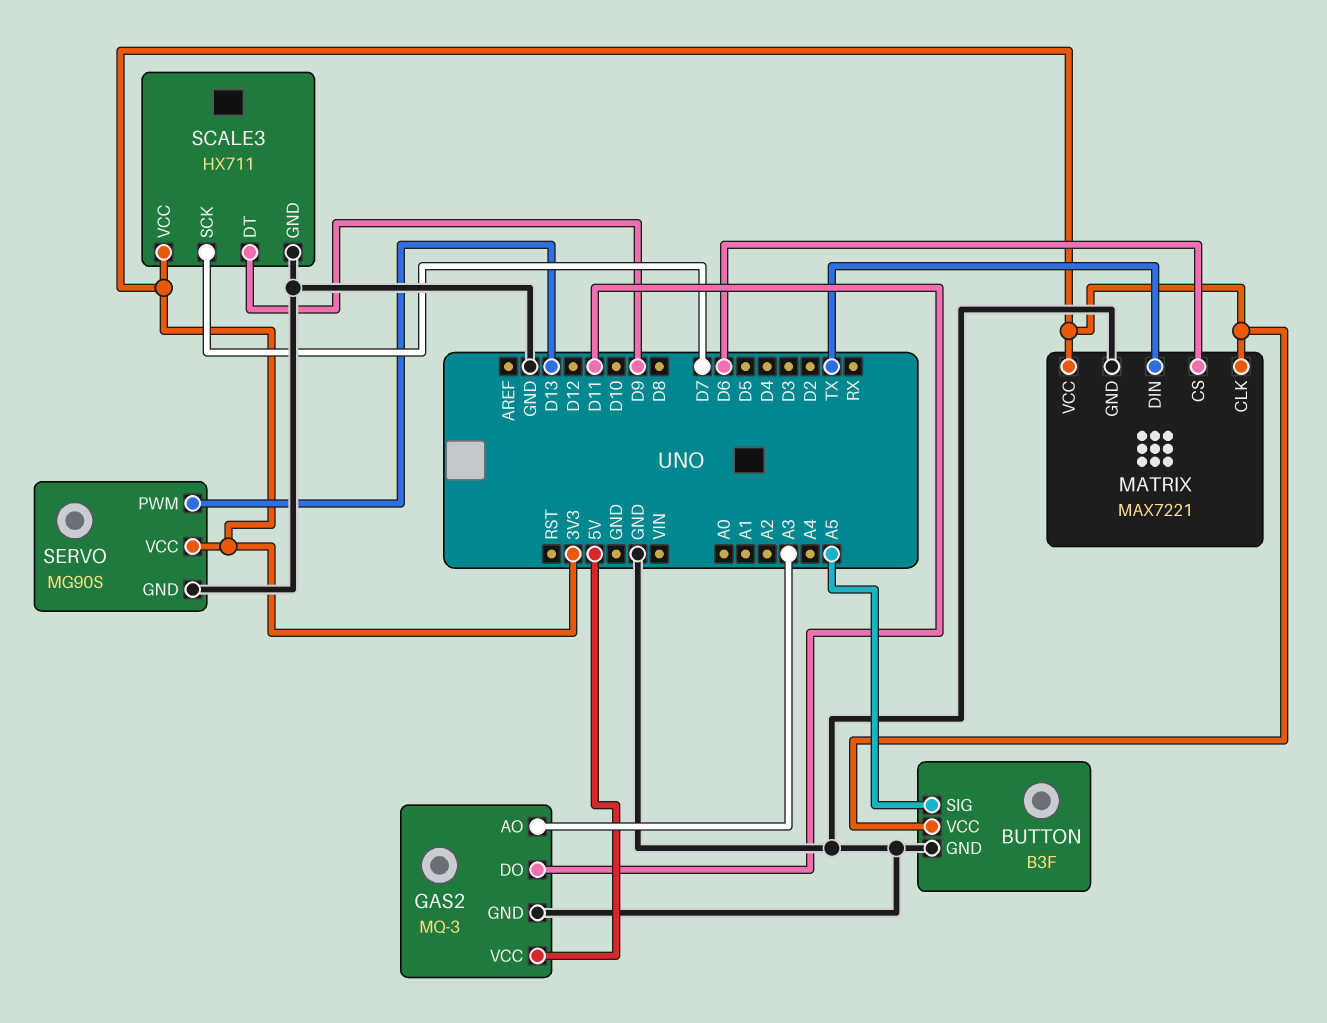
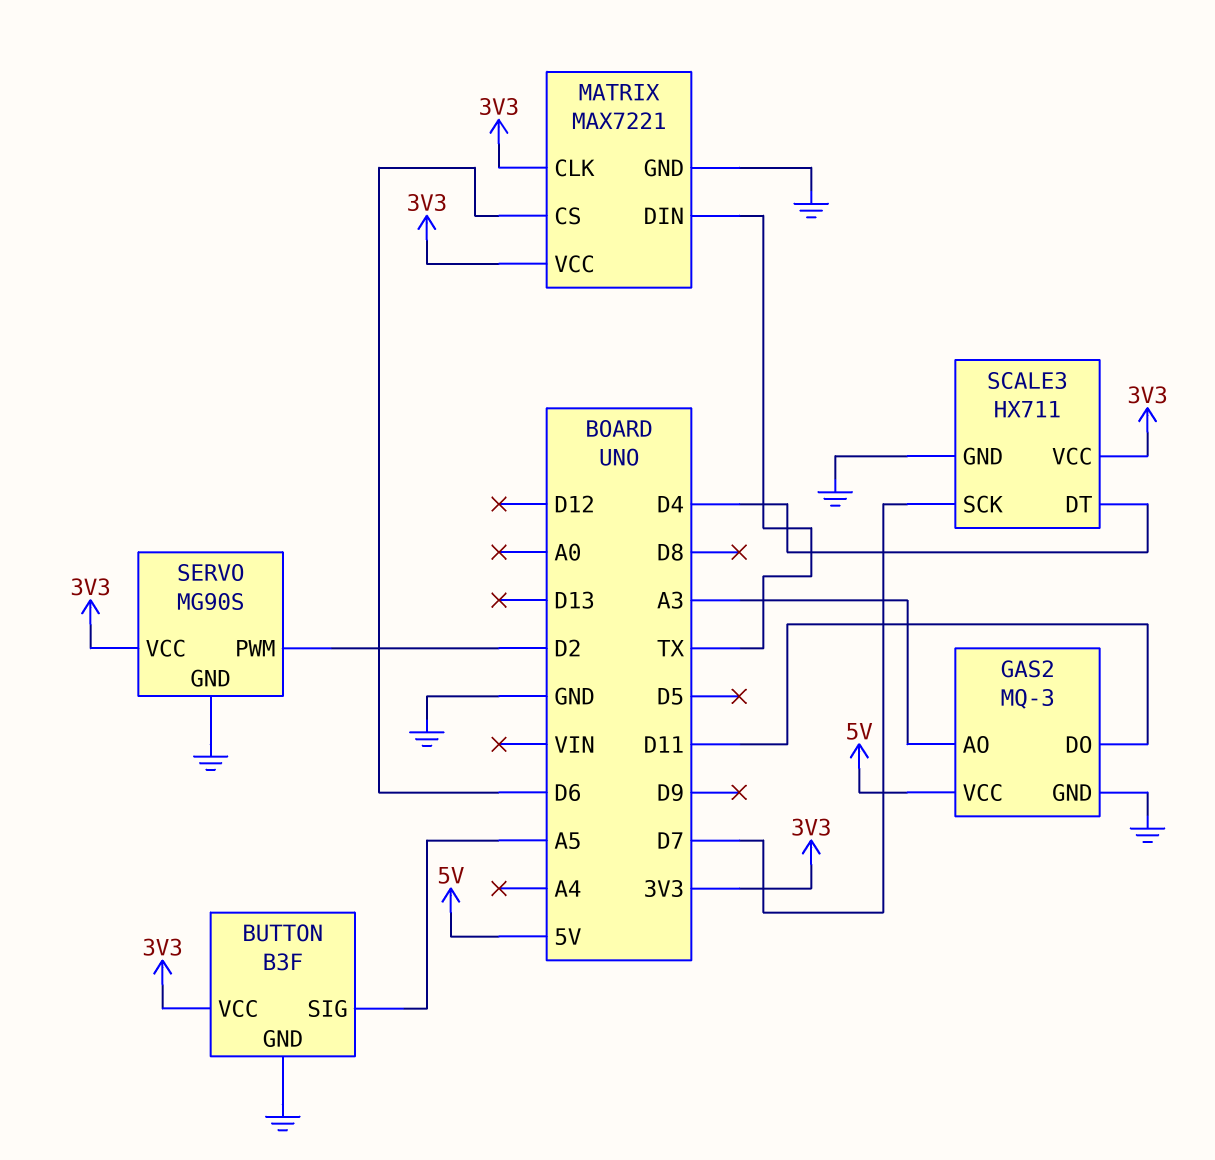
SCALE3 pin DT: D9 -> D4
SERVO pin PWM: D13 -> D2

